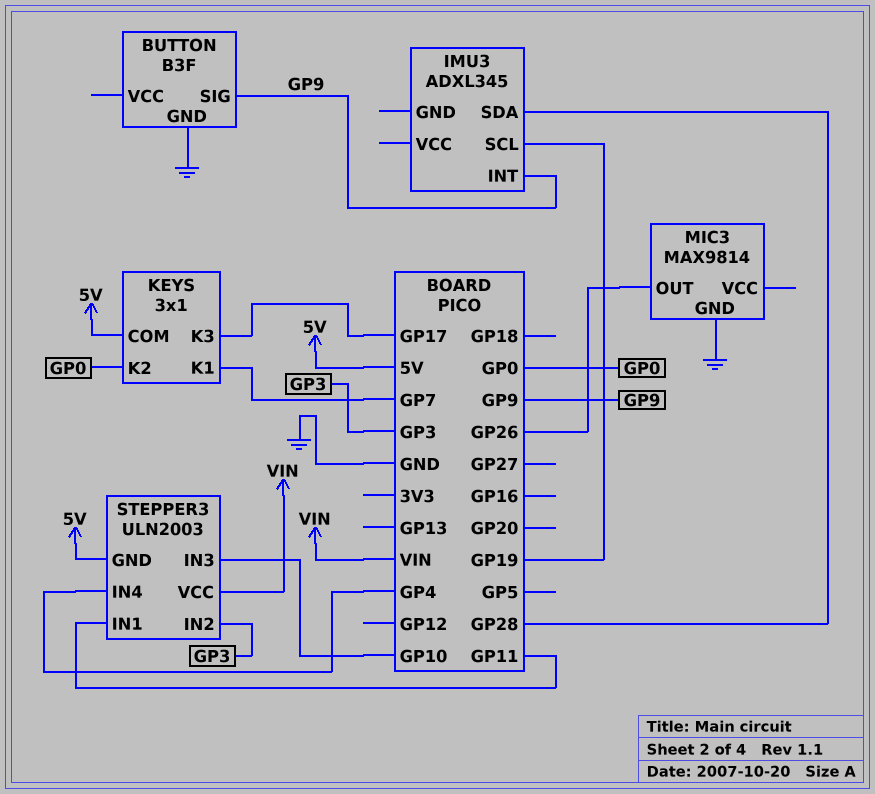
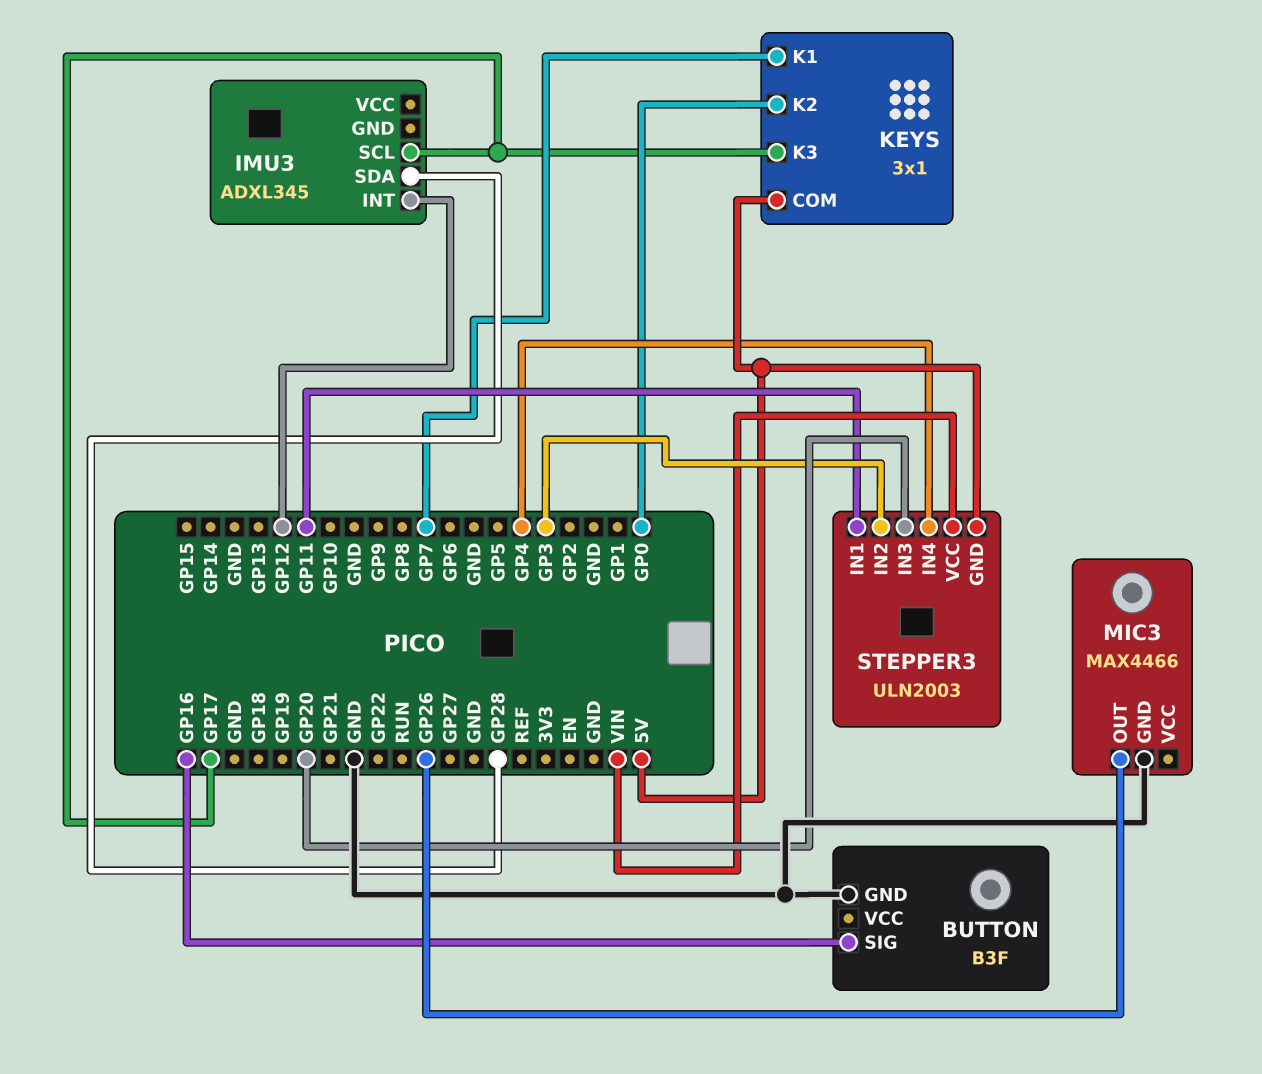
BUTTON pin SIG: GP9 -> GP16
IMU3 pin INT: GP9 -> GP12
IMU3 pin SCL: GP19 -> GP17
MIC3: MAX9814 -> MAX4466
STEPPER3 pin IN3: GP10 -> GP20

